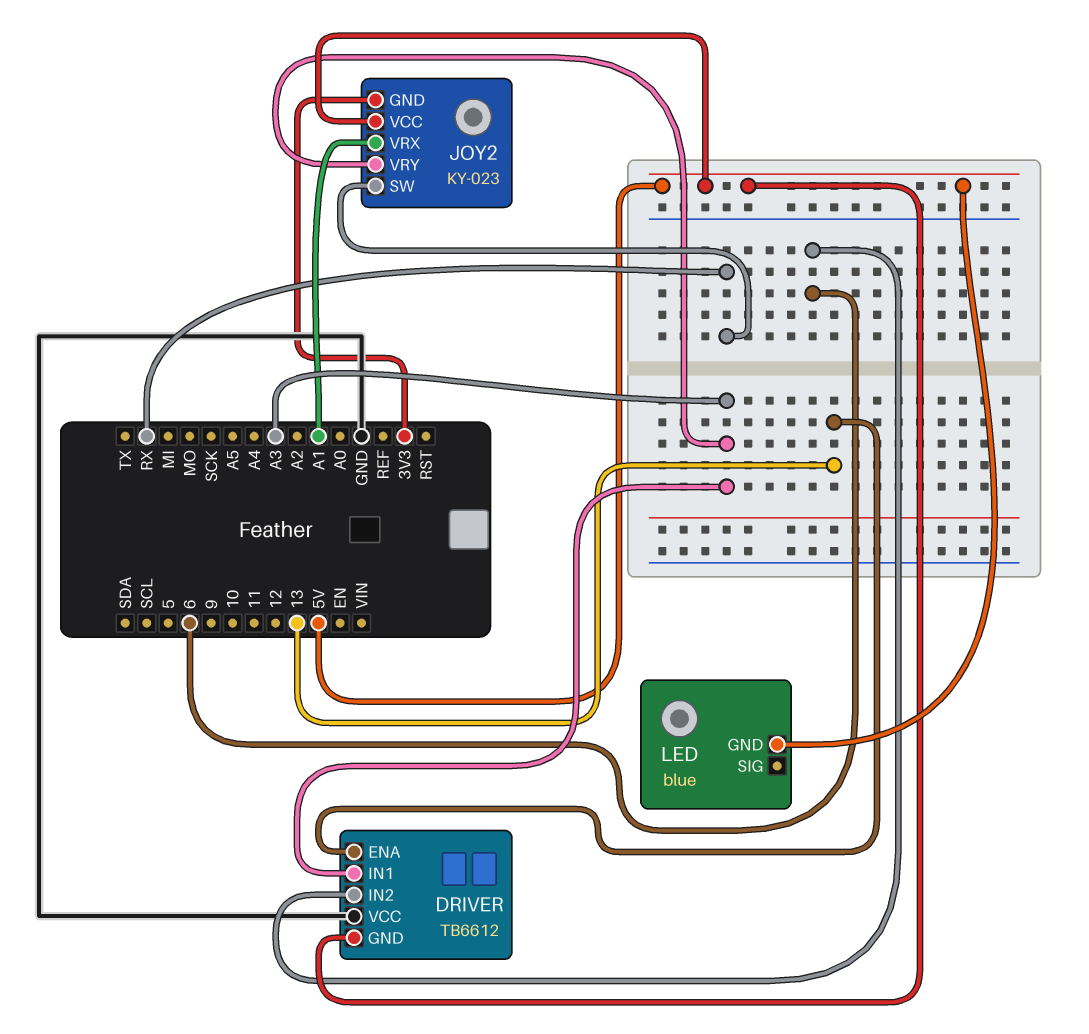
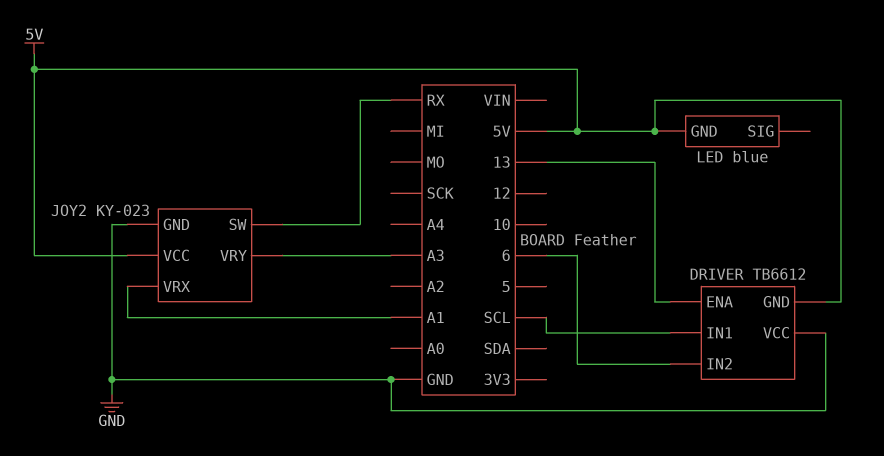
DRIVER pin IN1: A3 -> SCL
JOY2 pin GND: 3V3 -> GND

